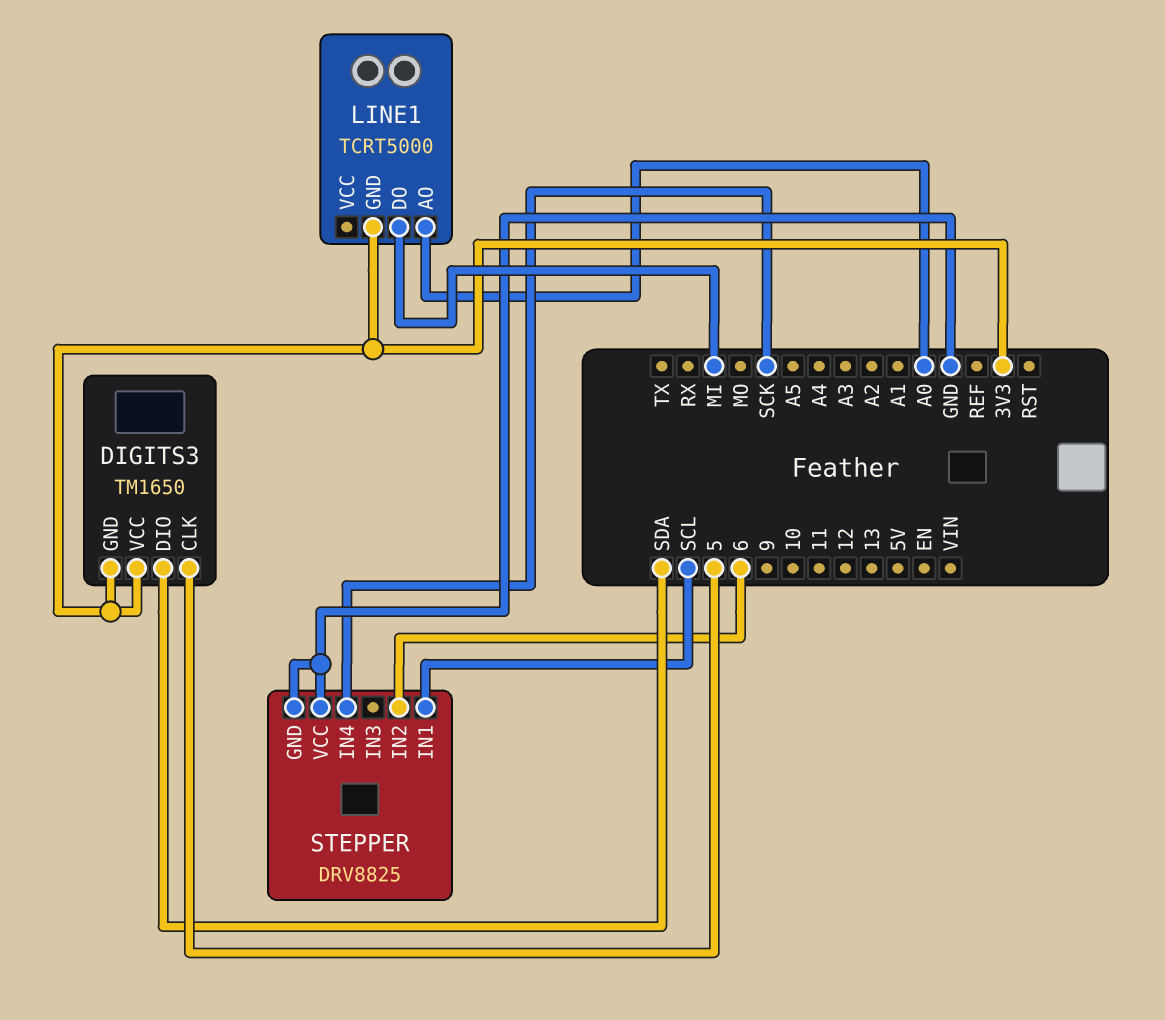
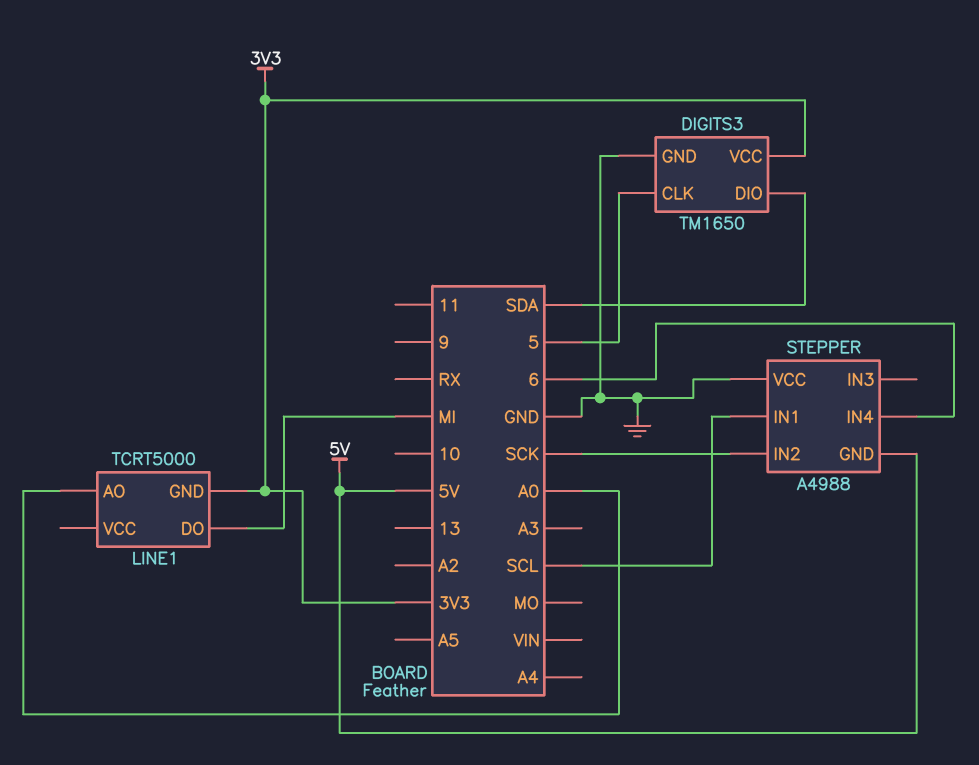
DIGITS3 pin GND: 3V3 -> GND
STEPPER: DRV8825 -> A4988
STEPPER pin GND: GND -> 5V
STEPPER pin IN2: 6 -> SCK
STEPPER pin IN4: SCK -> 6

